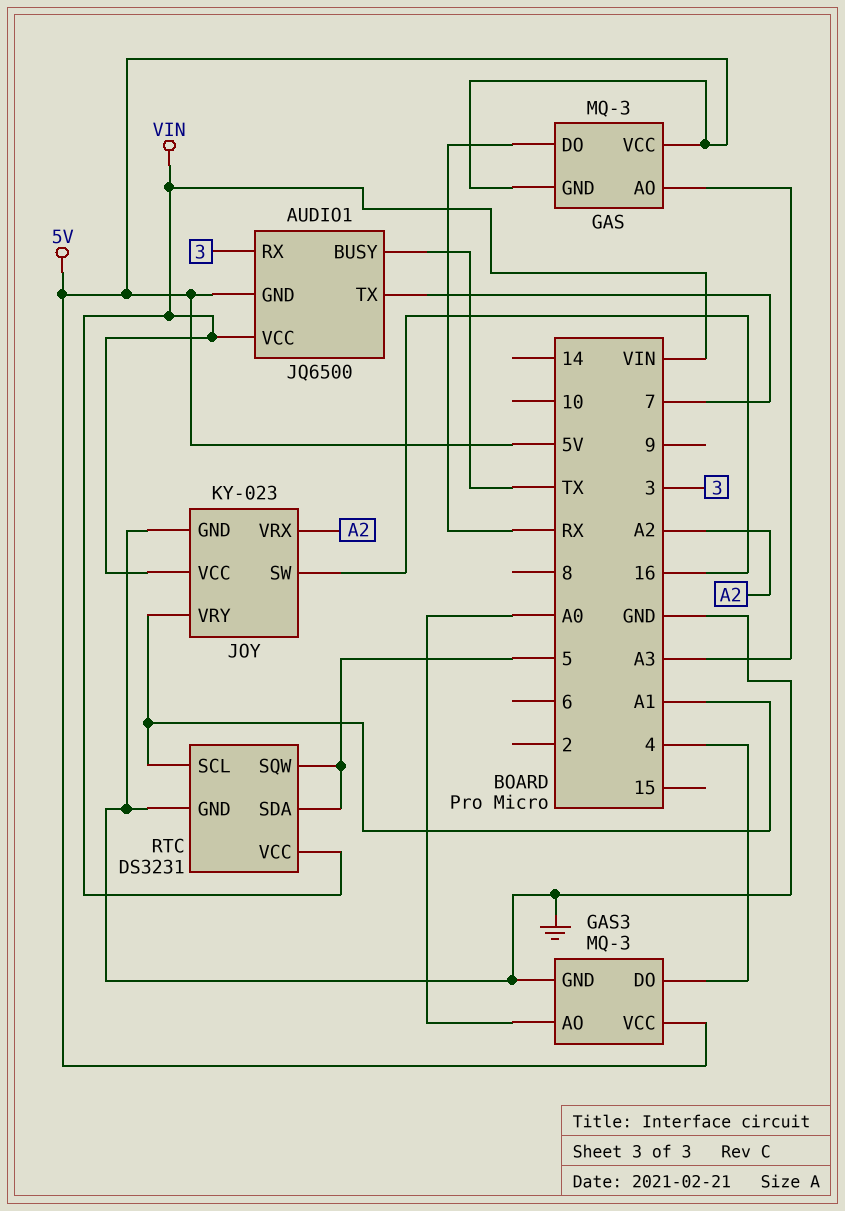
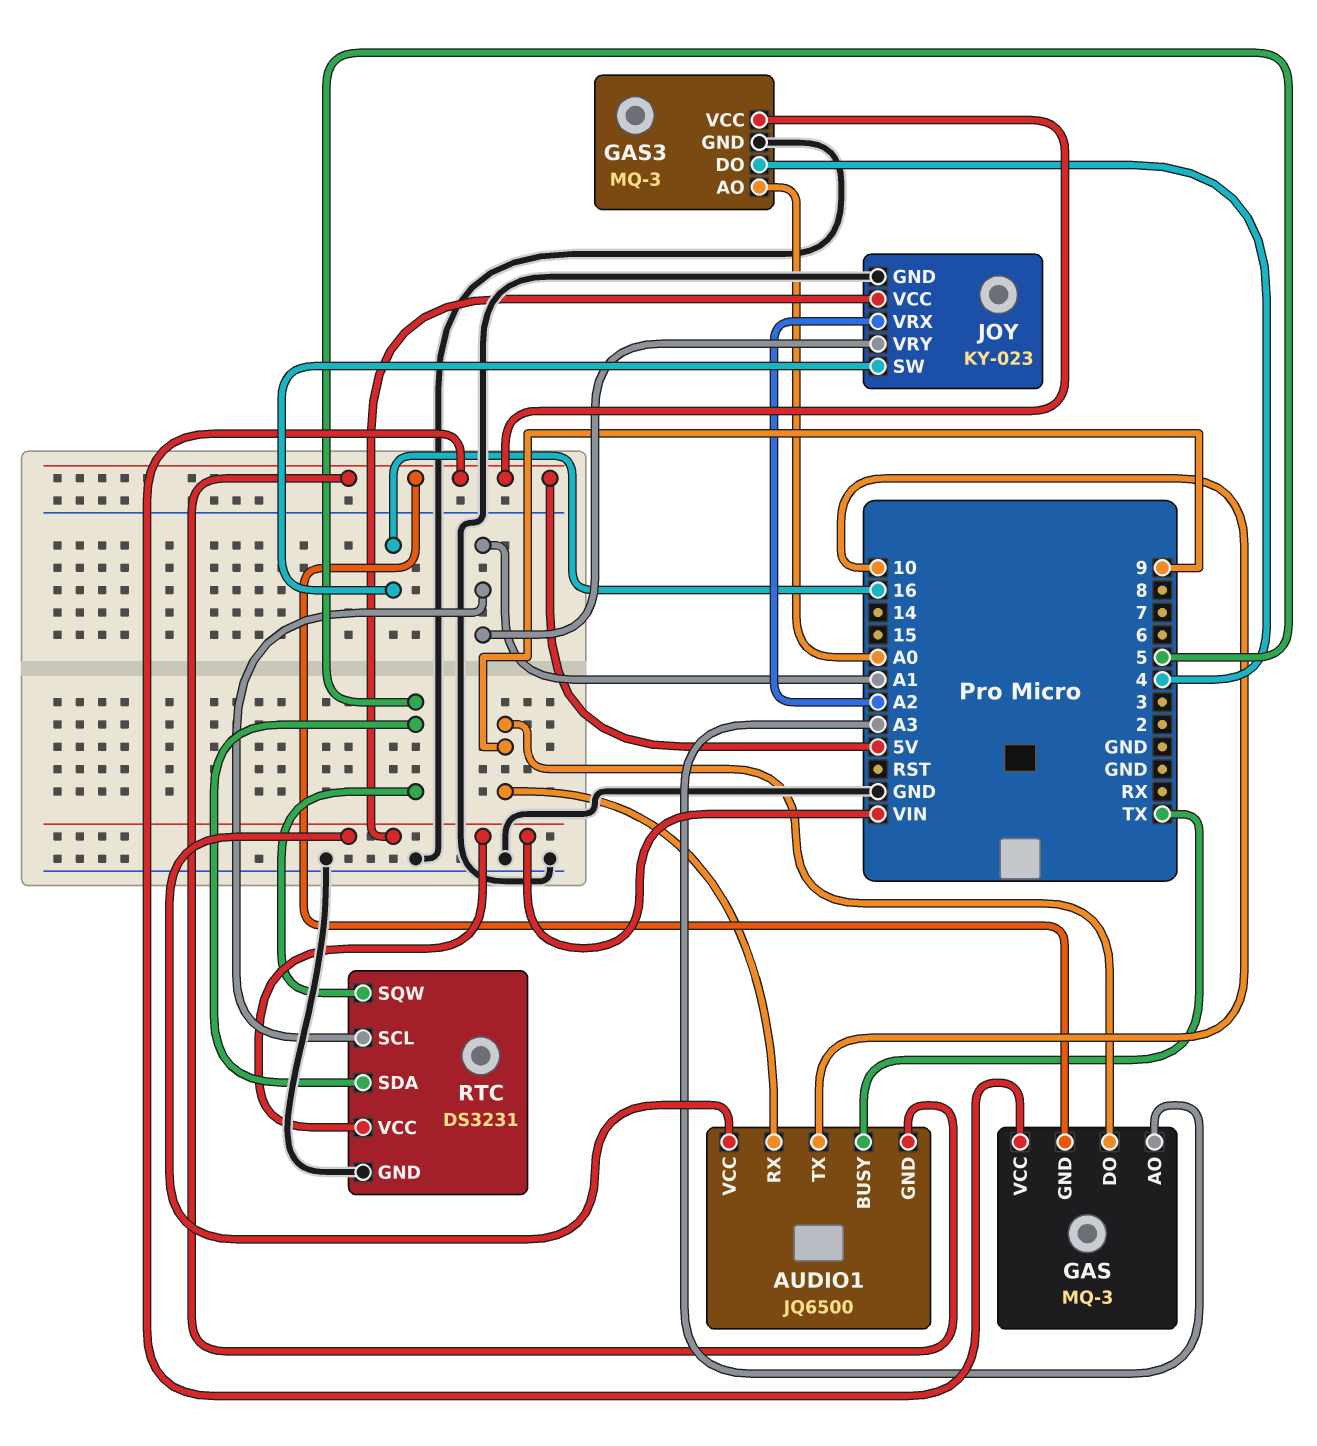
AUDIO1 pin RX: 3 -> 9
AUDIO1 pin TX: 7 -> 10
GAS pin DO: RX -> 9

